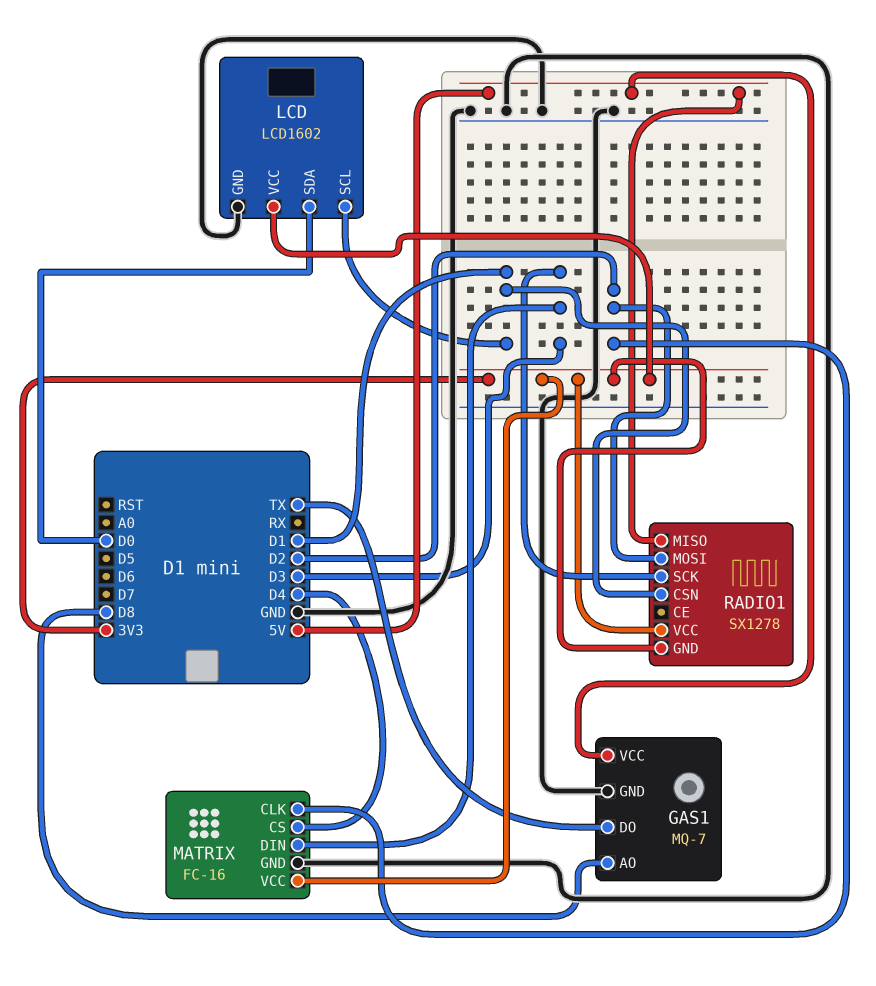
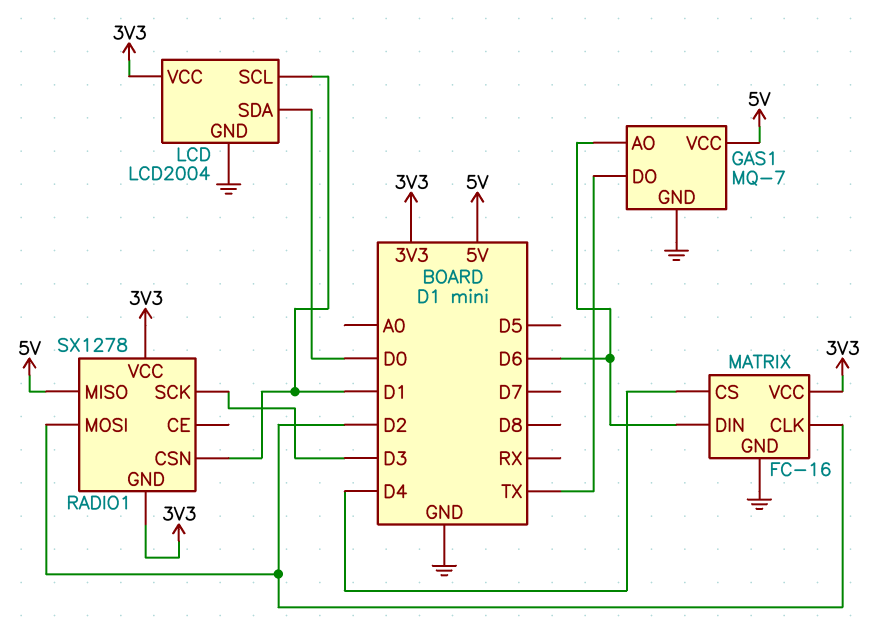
GAS1 pin AO: D8 -> D6
LCD: LCD1602 -> LCD2004
MATRIX pin DIN: D3 -> D6

